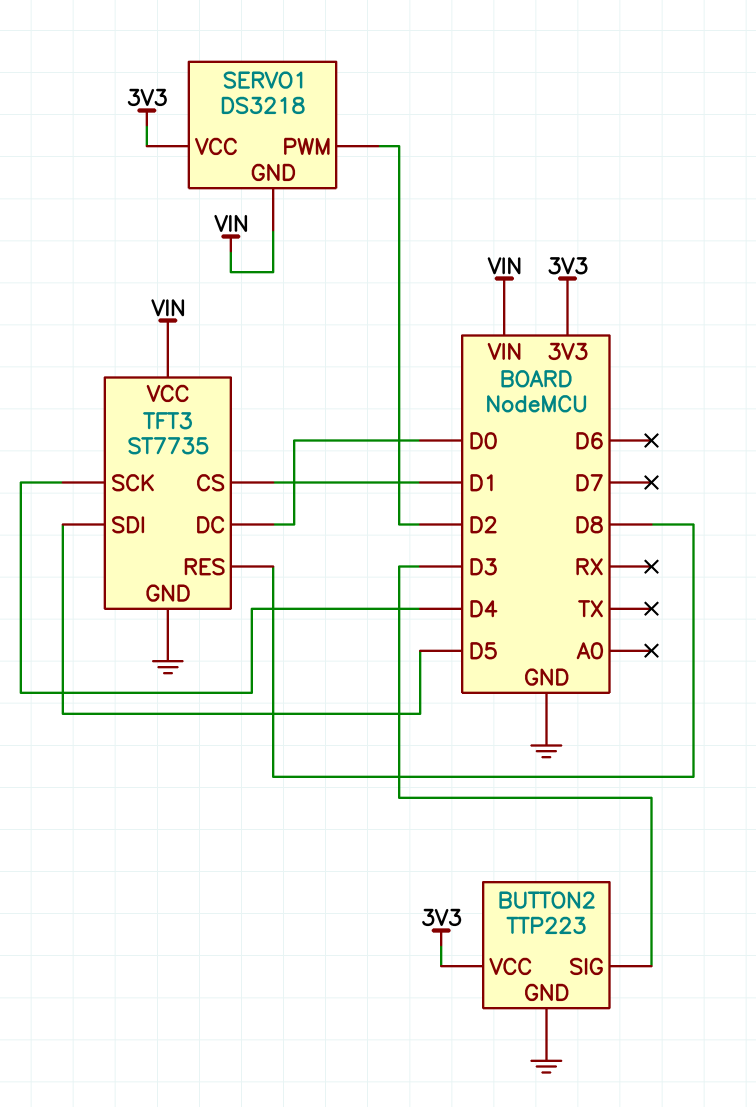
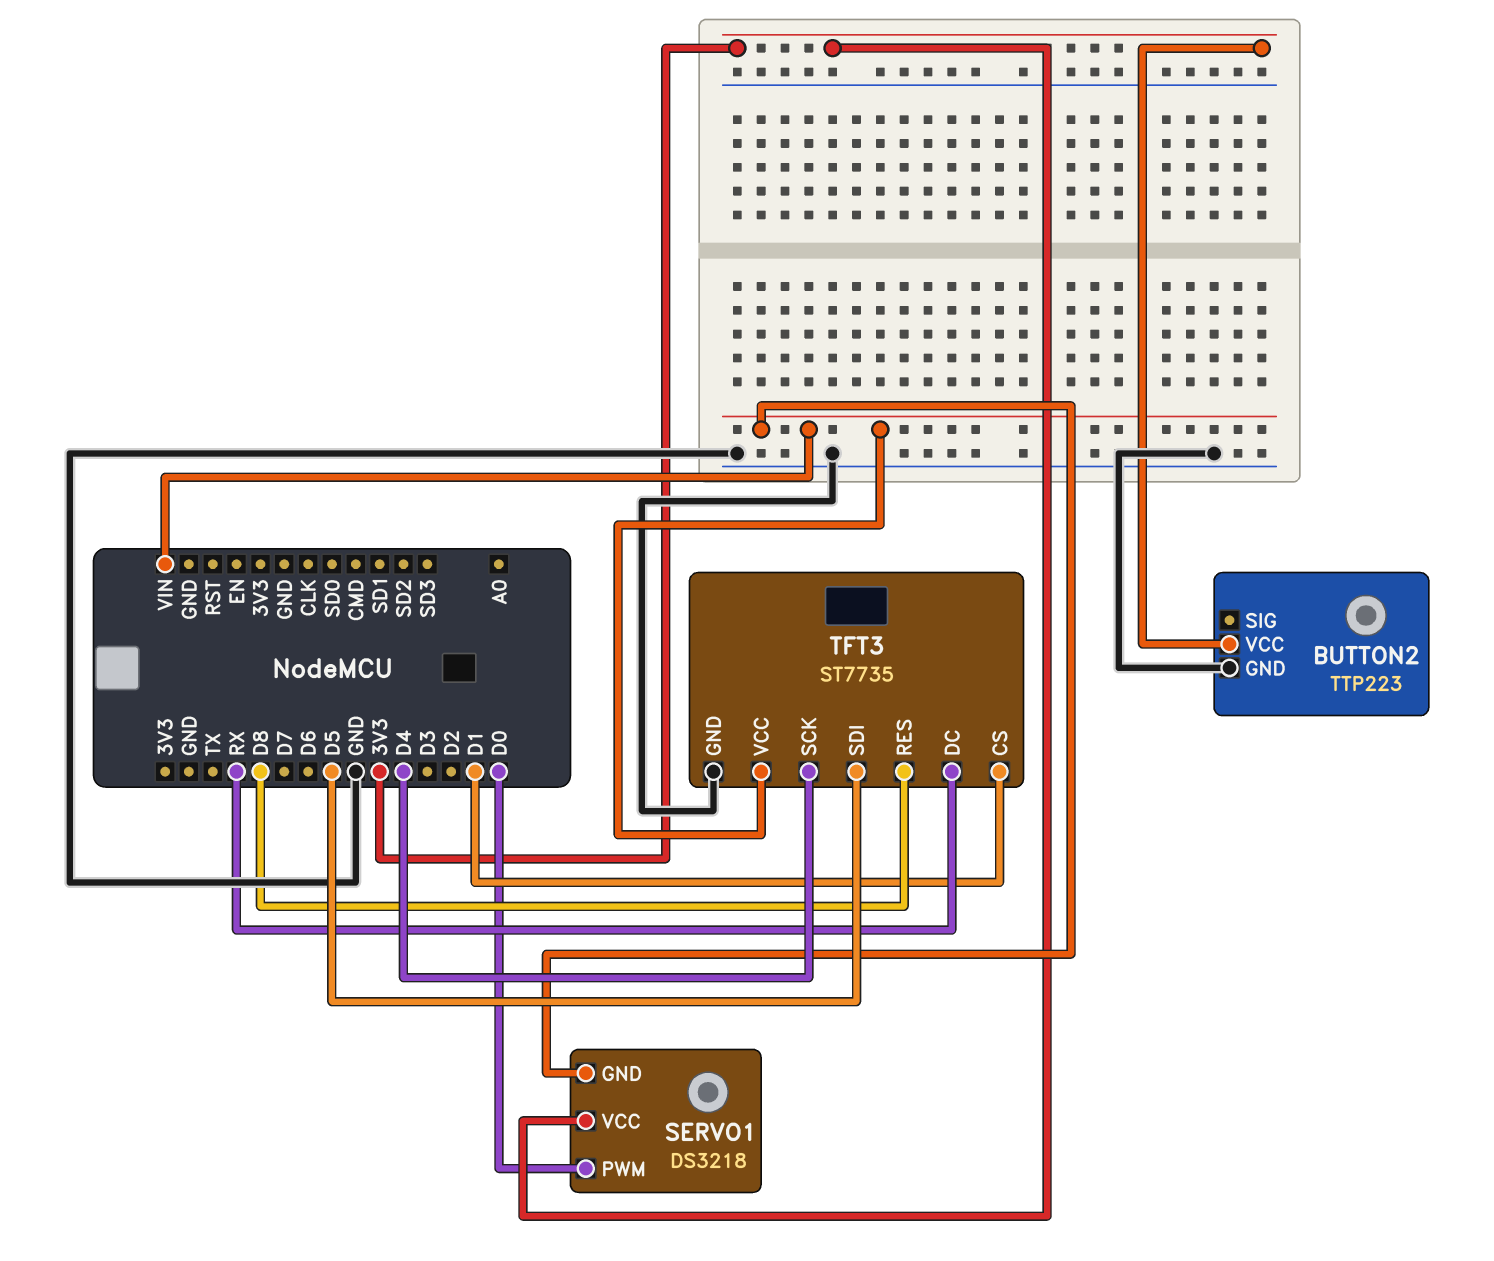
BUTTON2 pin SIG: D3 -> none
SERVO1 pin PWM: D2 -> D0
TFT3 pin DC: D0 -> RX

